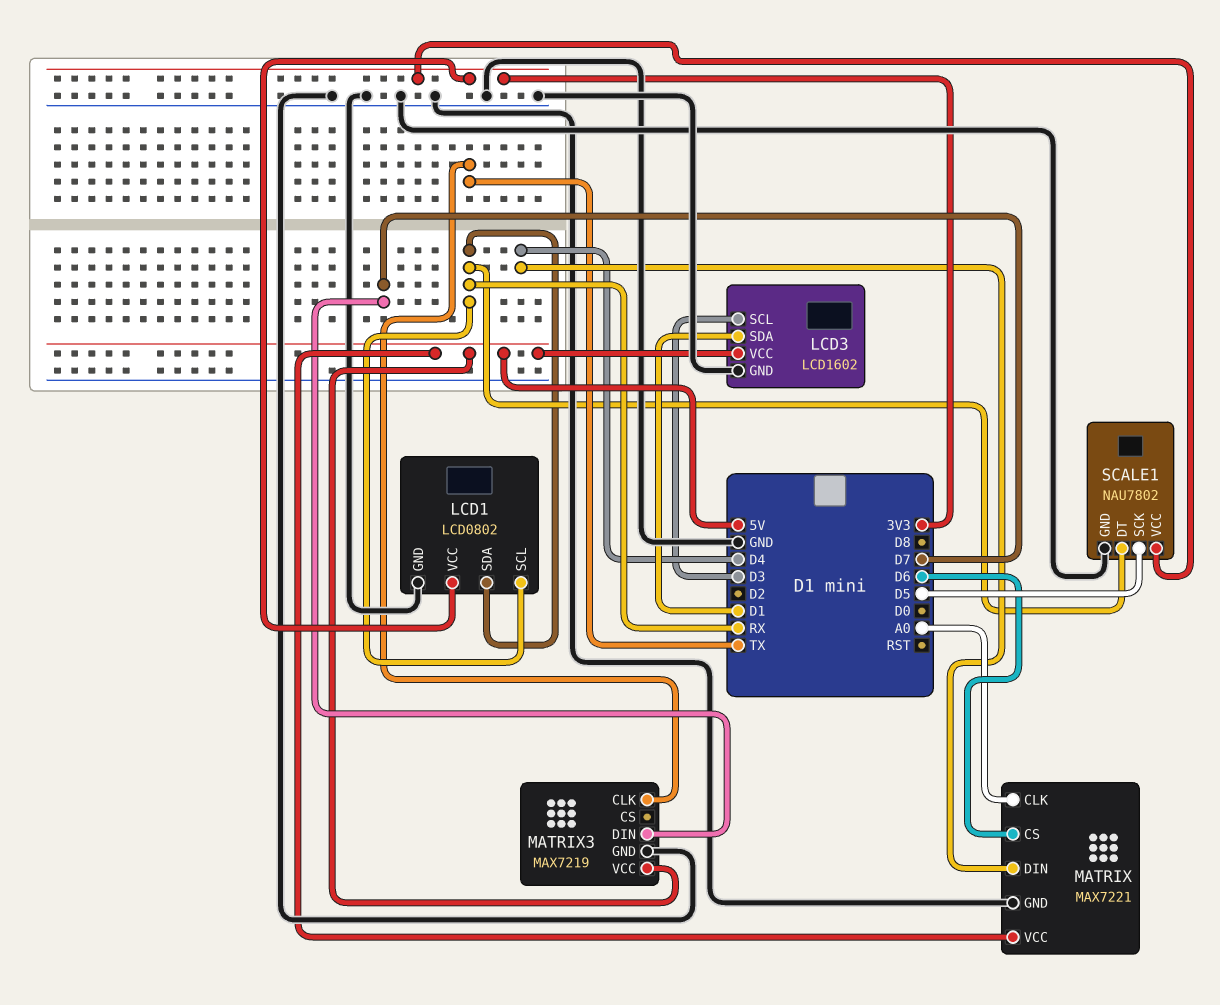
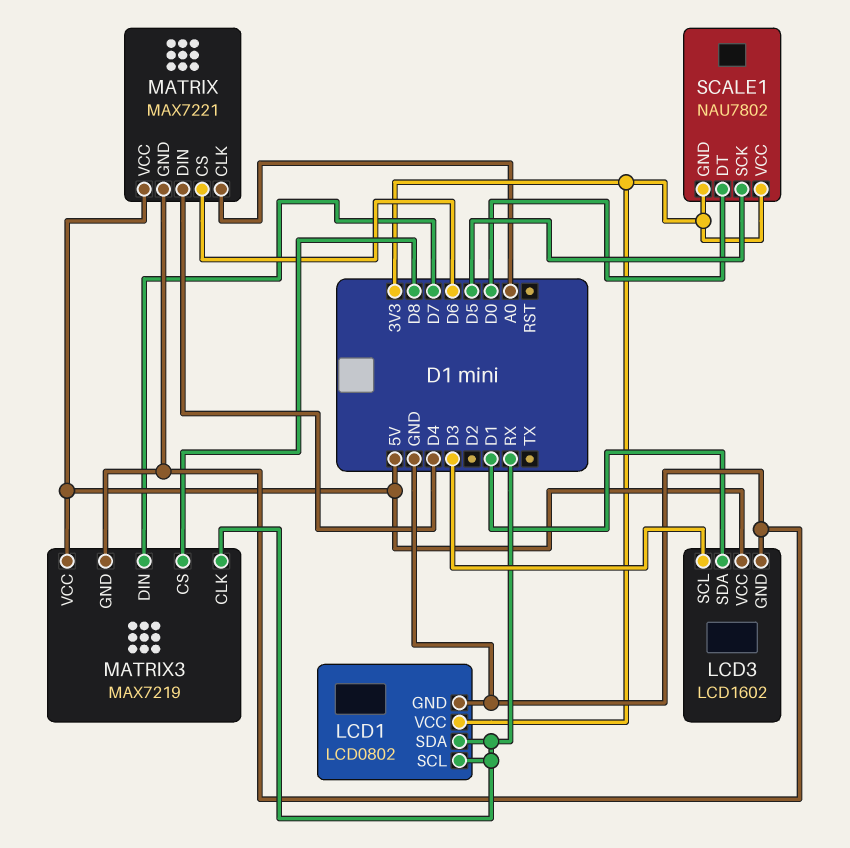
MATRIX3 pin CLK: TX -> RX
MATRIX3 pin CS: none -> D8
SCALE1 pin DT: RX -> D0
SCALE1 pin GND: GND -> 3V3

